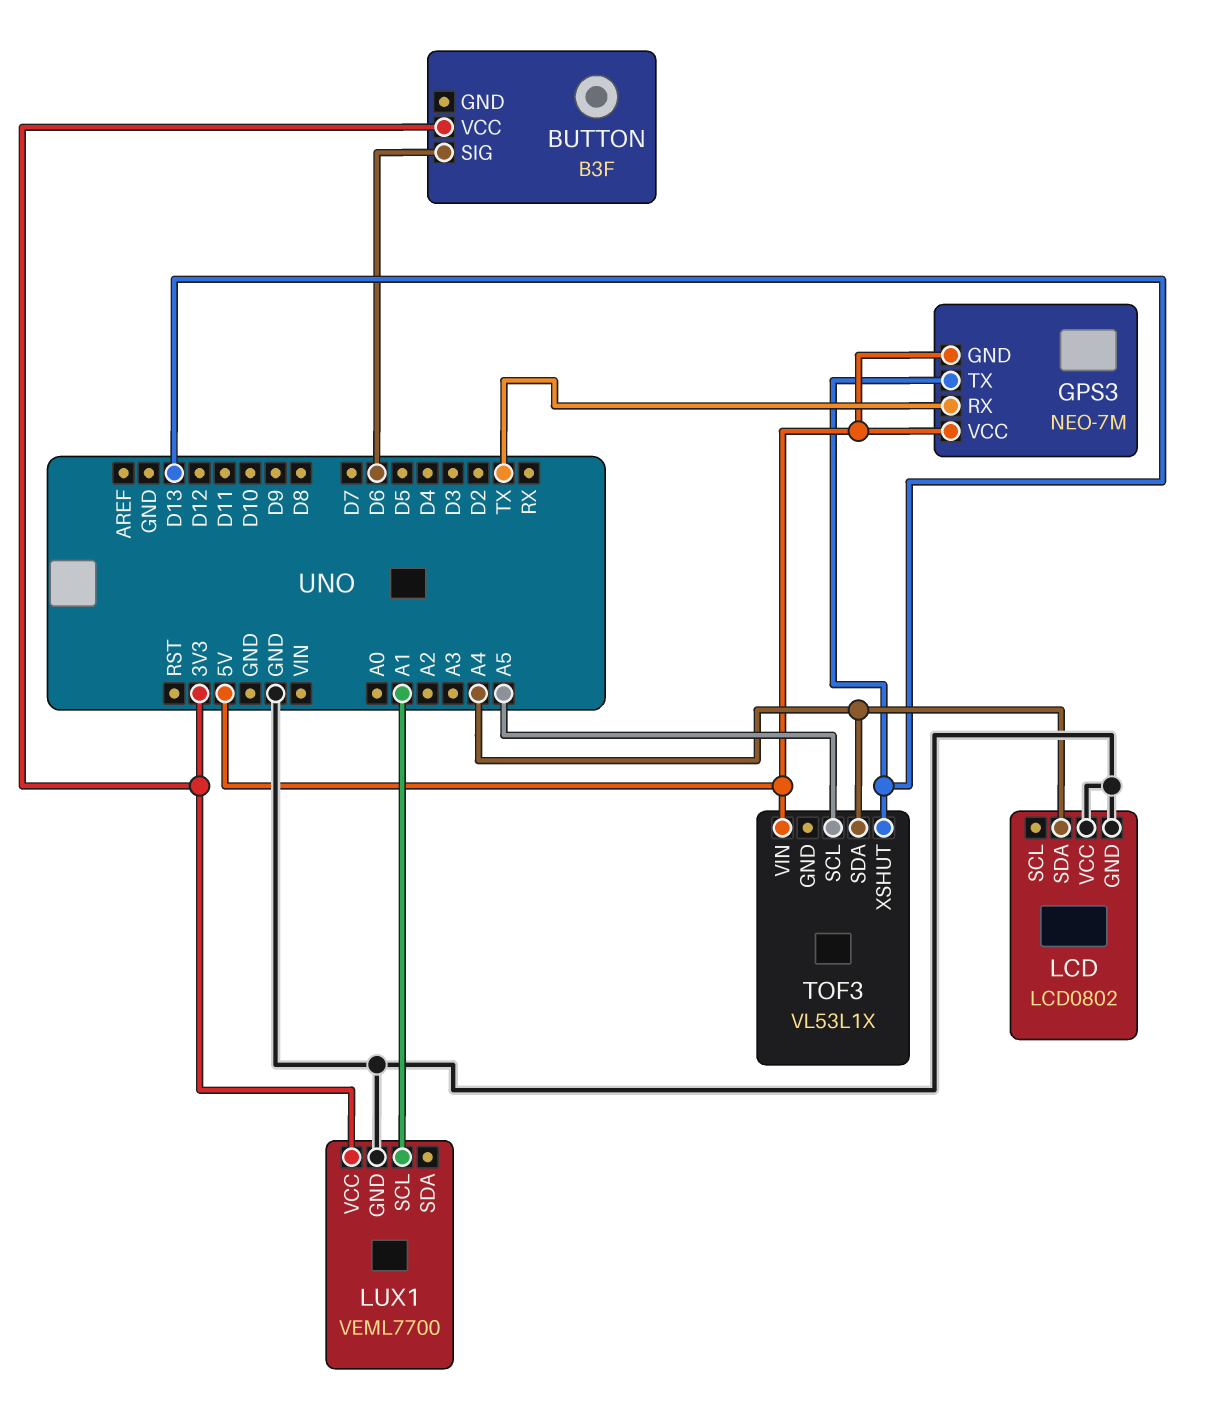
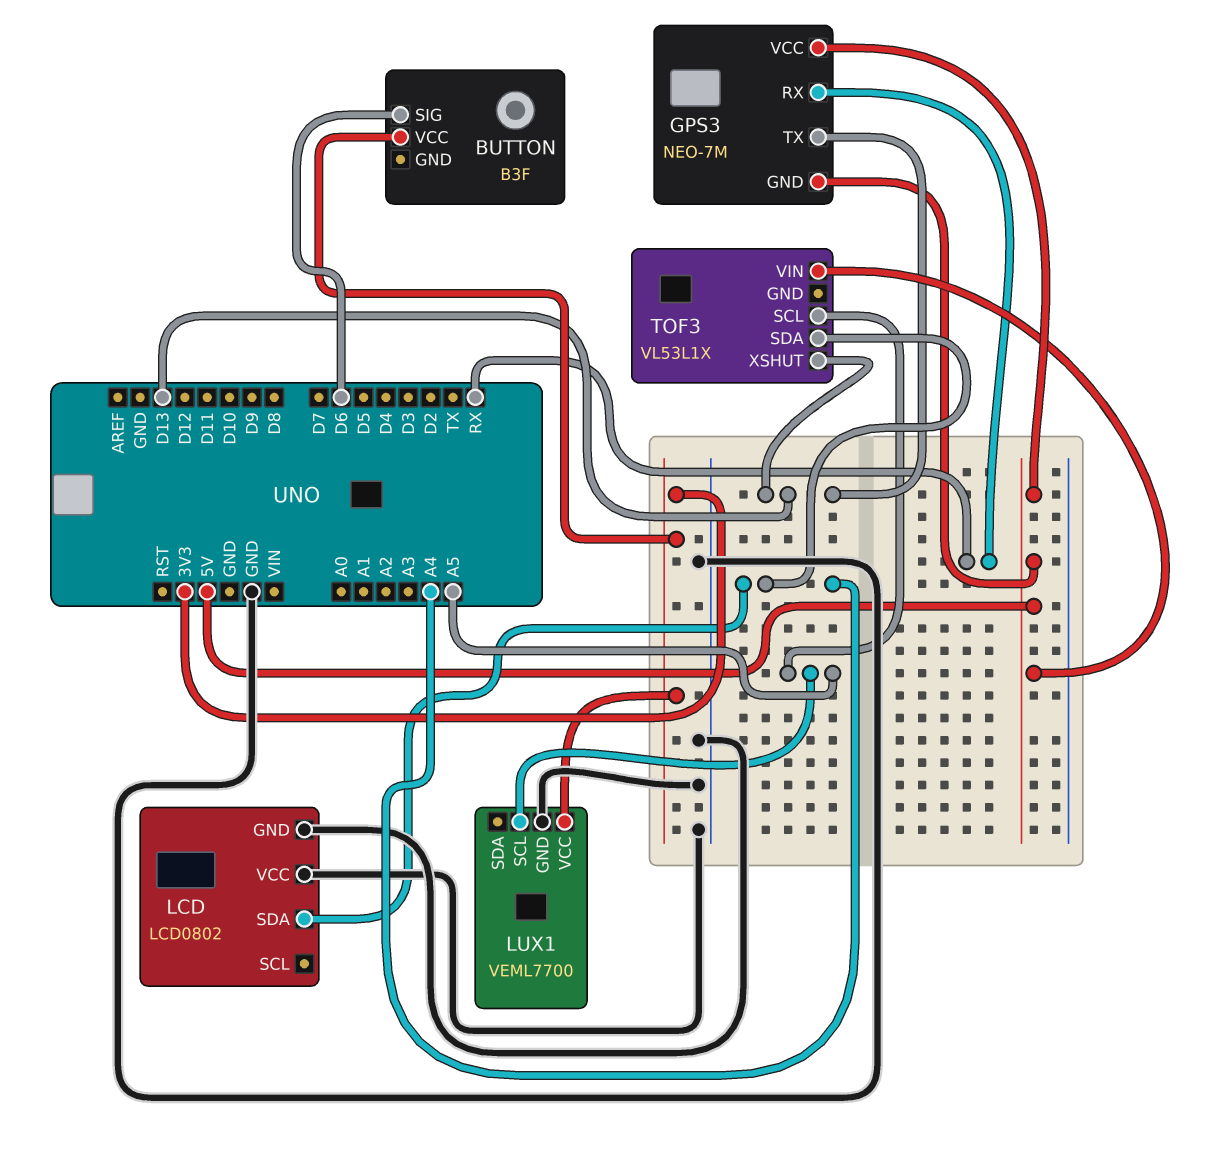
GPS3 pin RX: TX -> RX
LUX1 pin SCL: A1 -> A5

